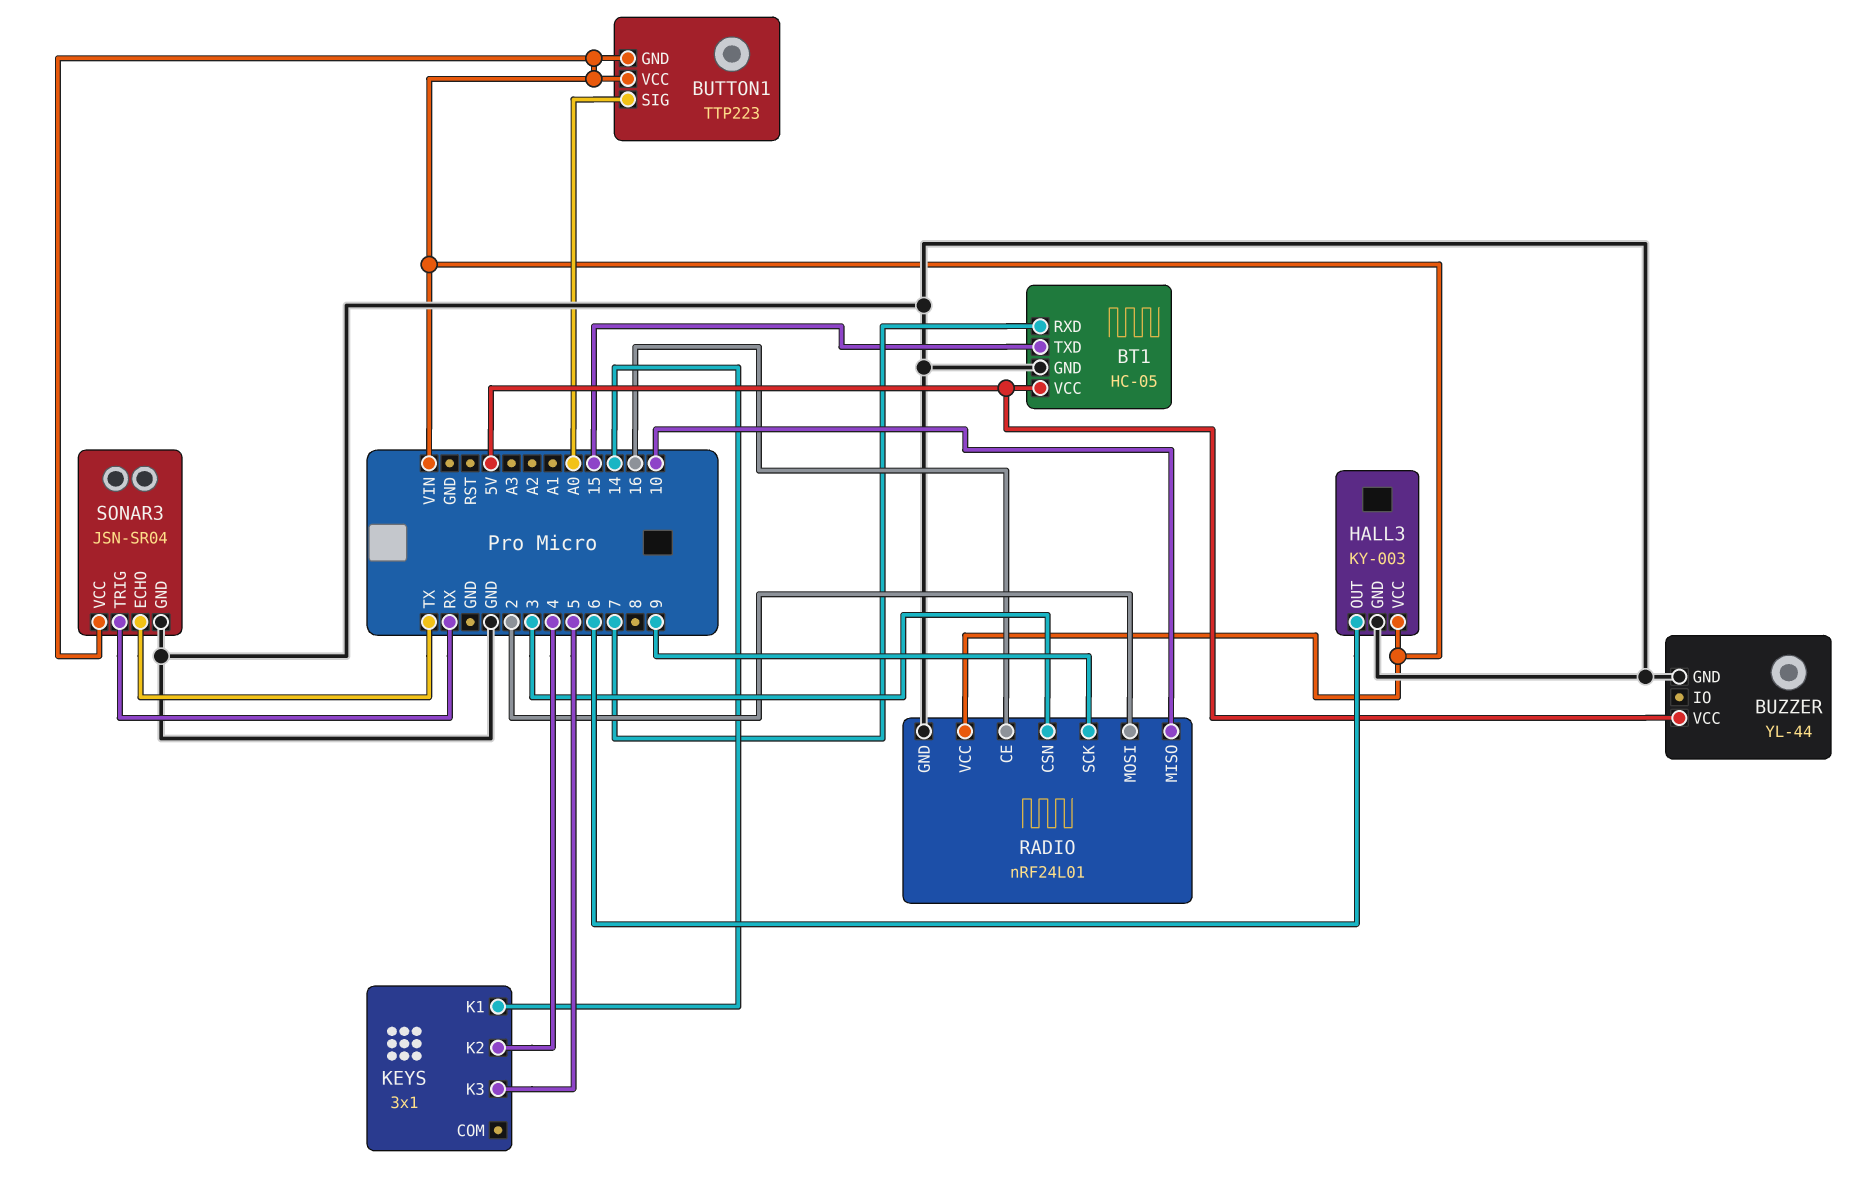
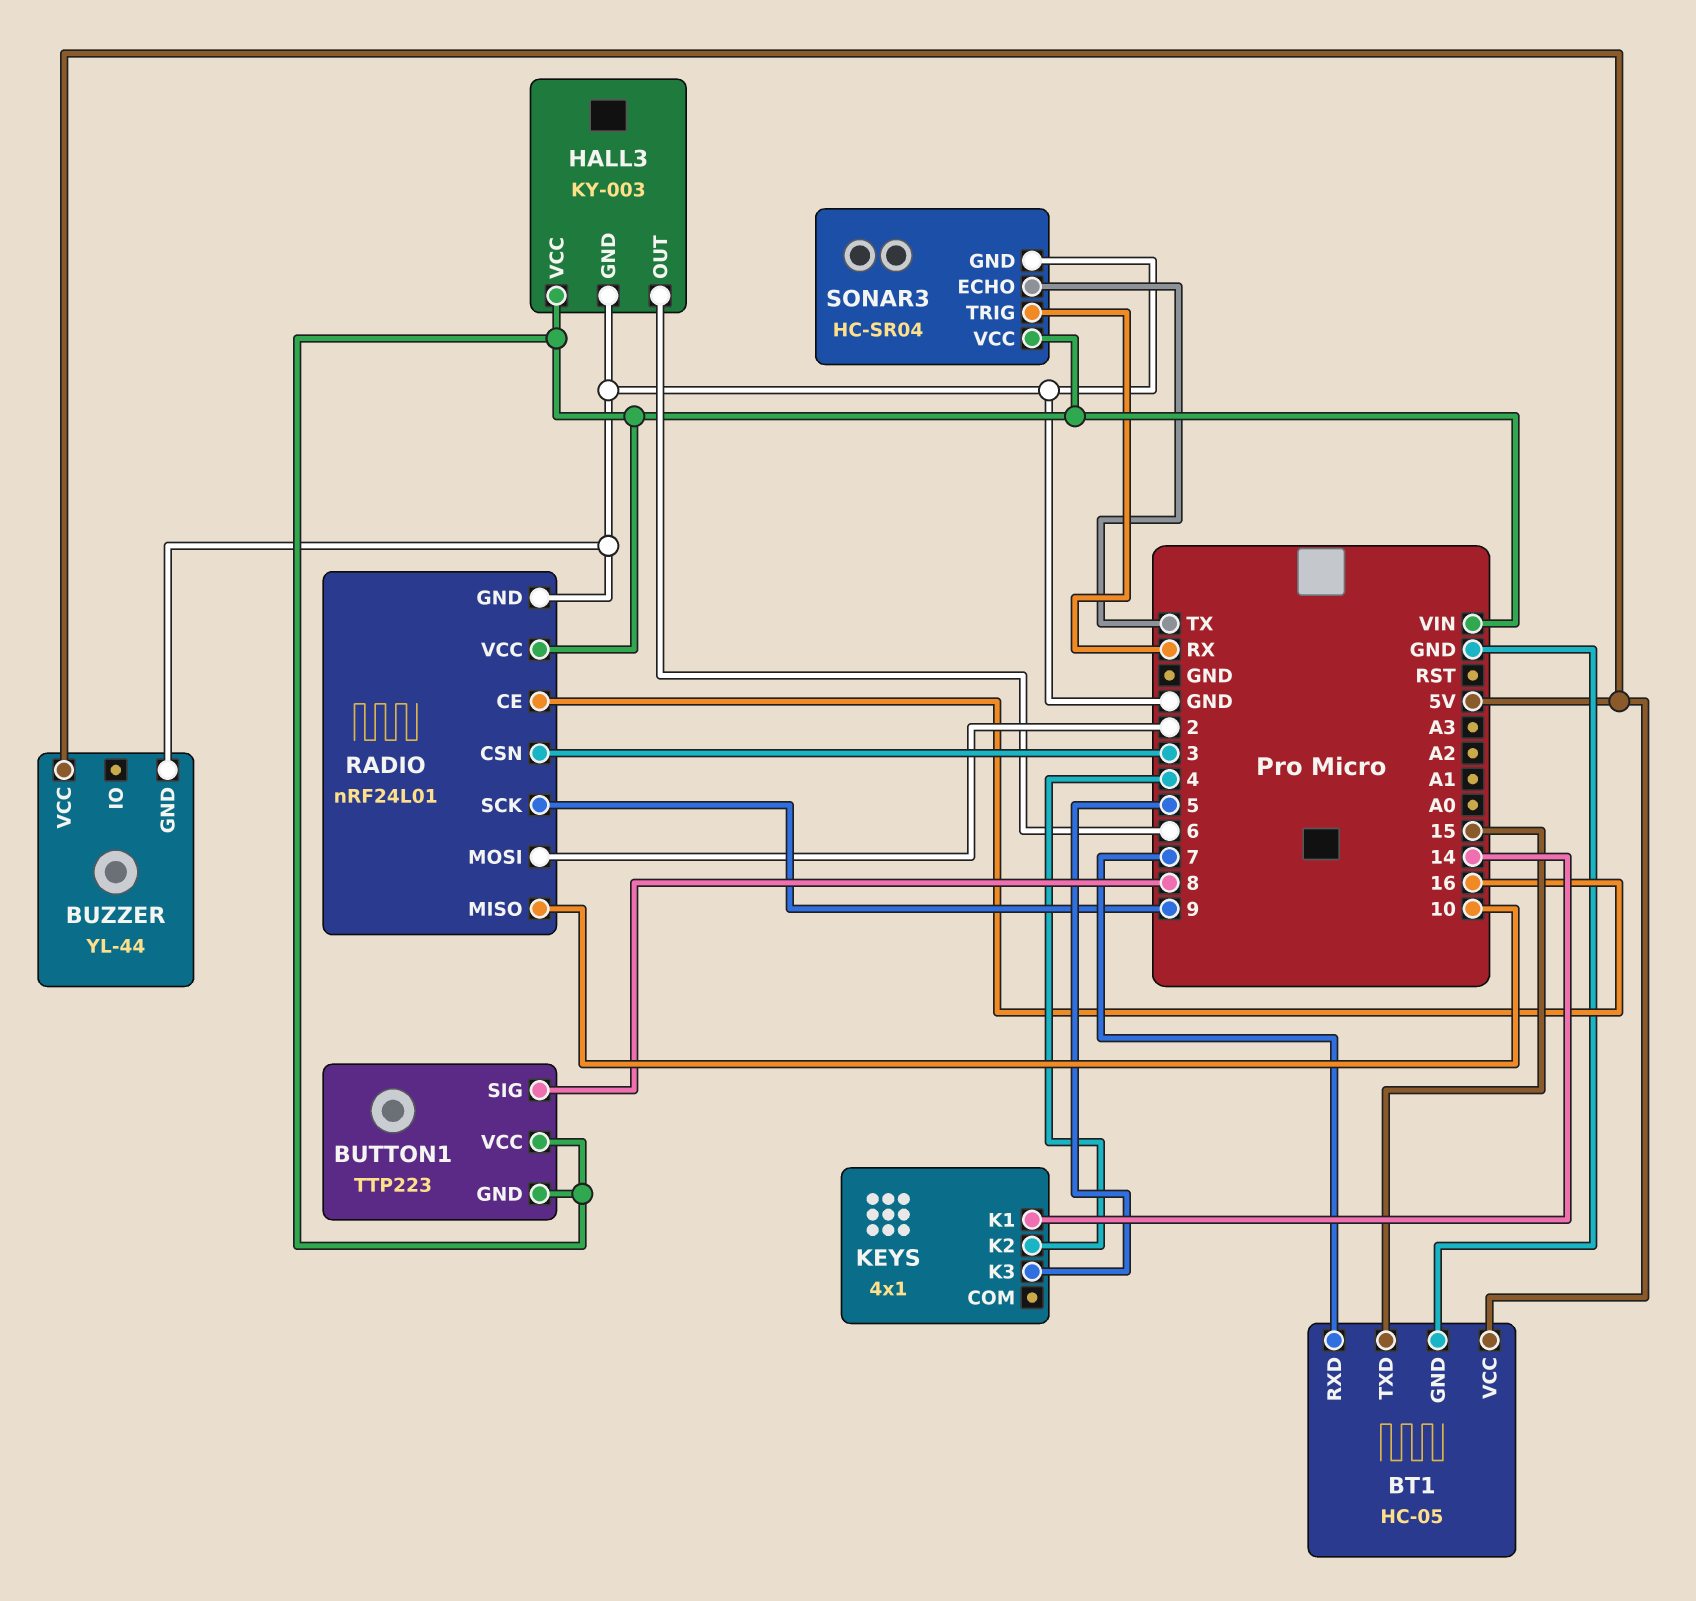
BUTTON1 pin SIG: A0 -> 8
KEYS: 3x1 -> 4x1
SONAR3: JSN-SR04 -> HC-SR04

